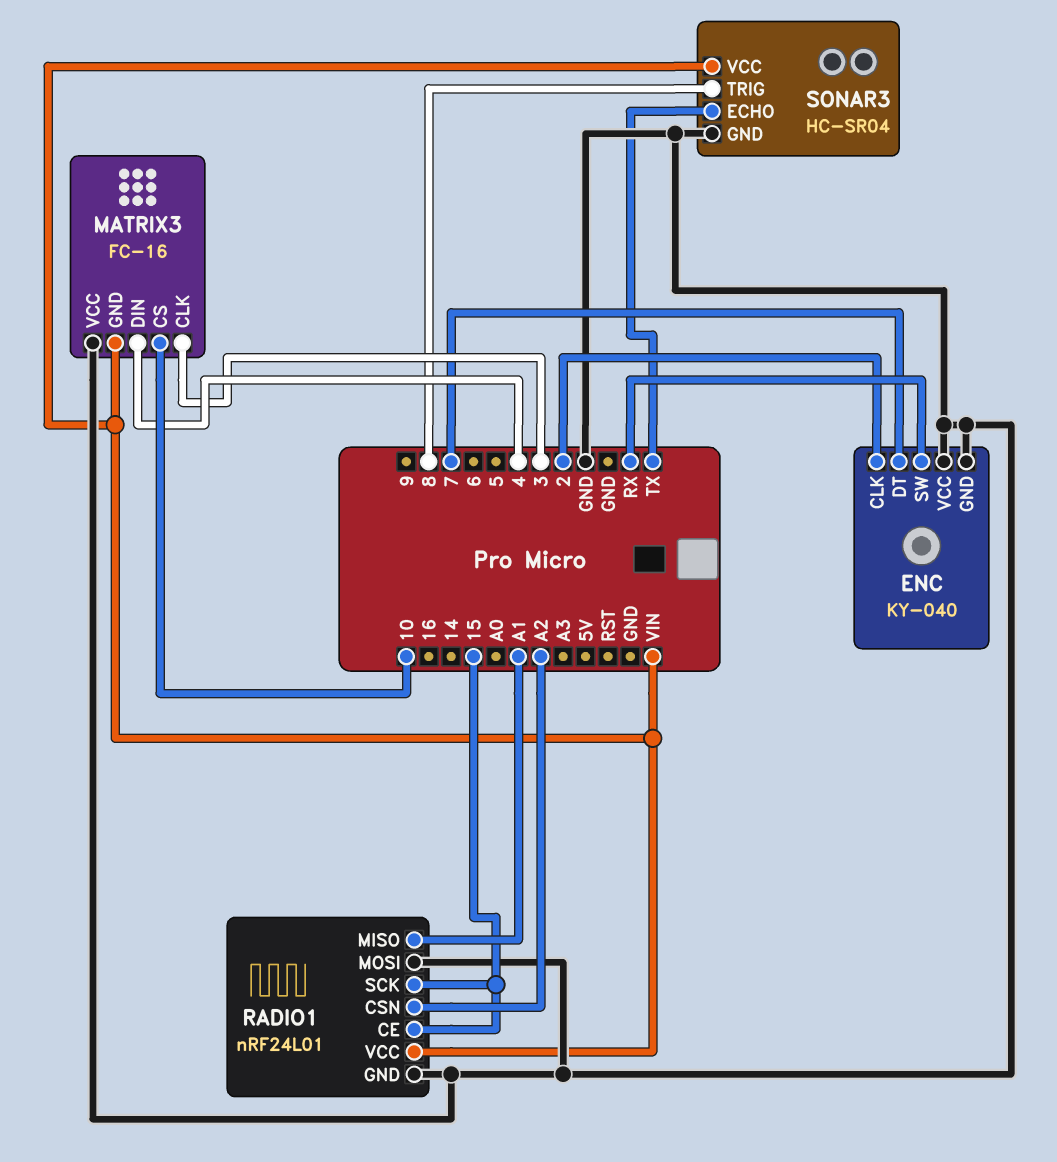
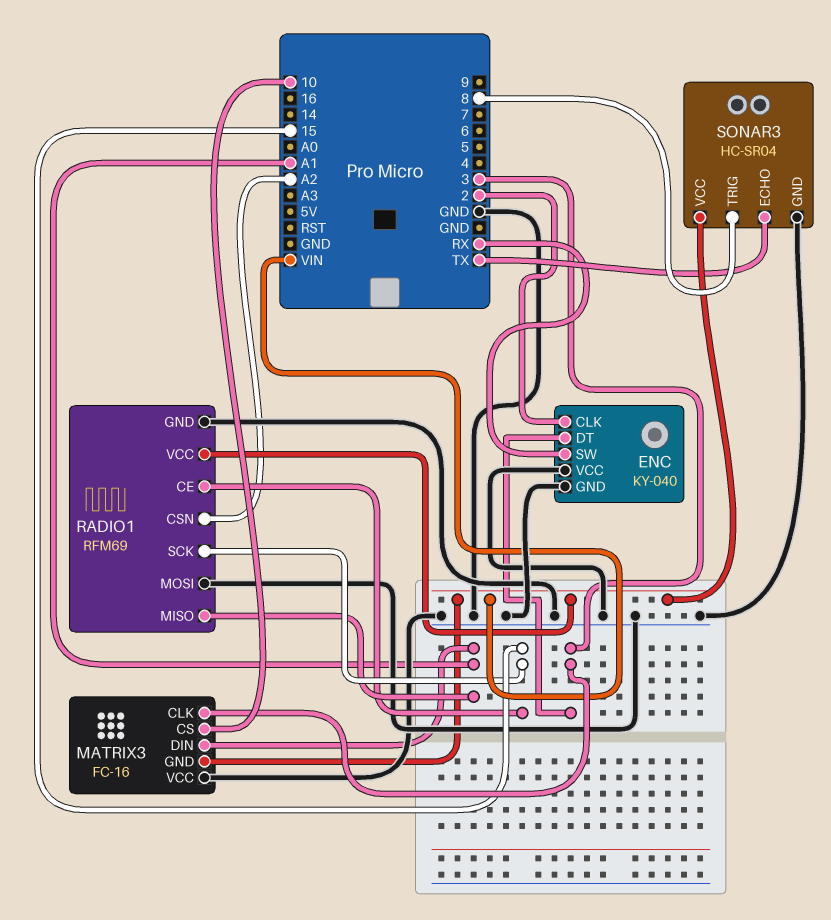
ENC pin DT: 7 -> 3
MATRIX3 pin DIN: 4 -> A1
RADIO1: nRF24L01 -> RFM69

